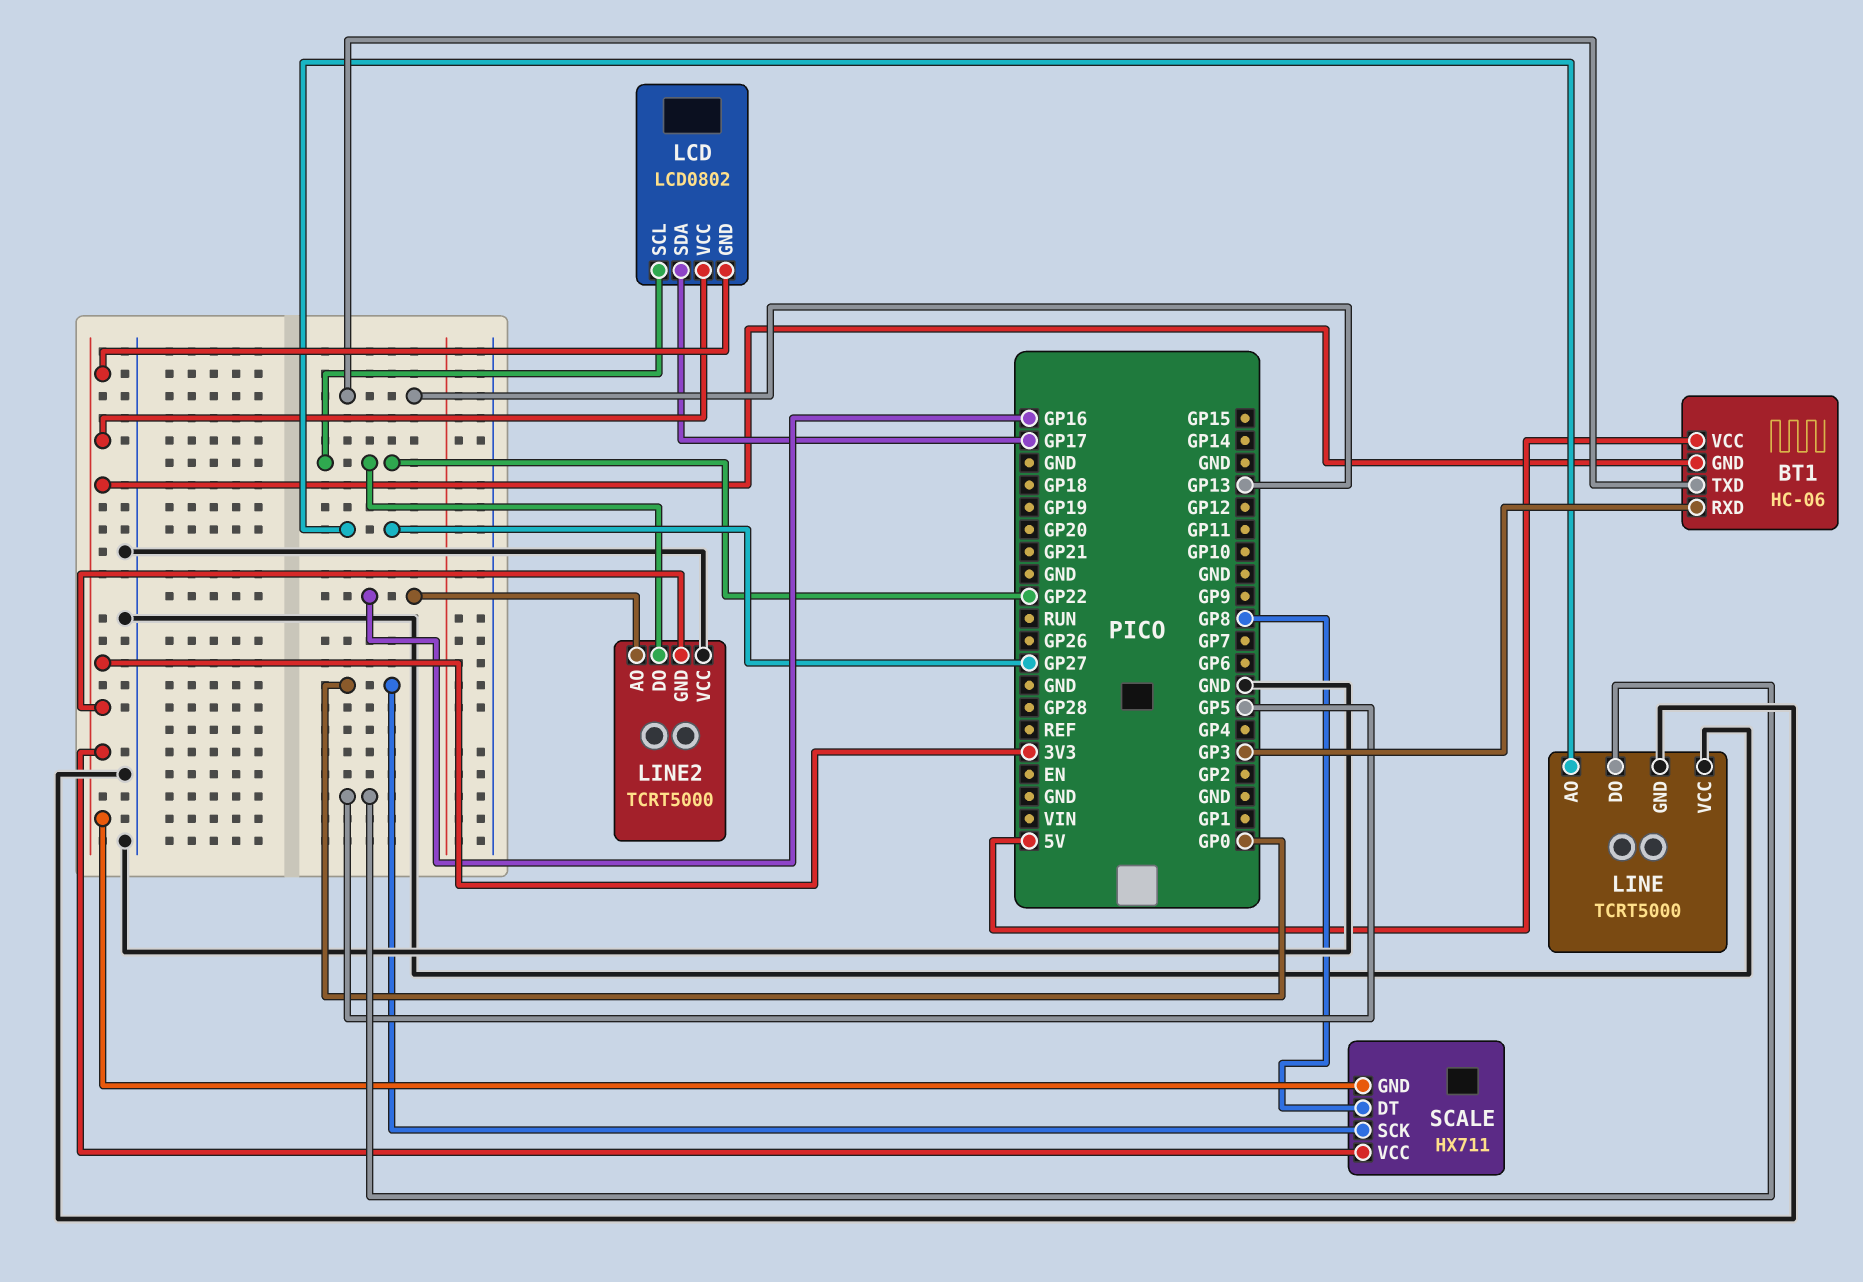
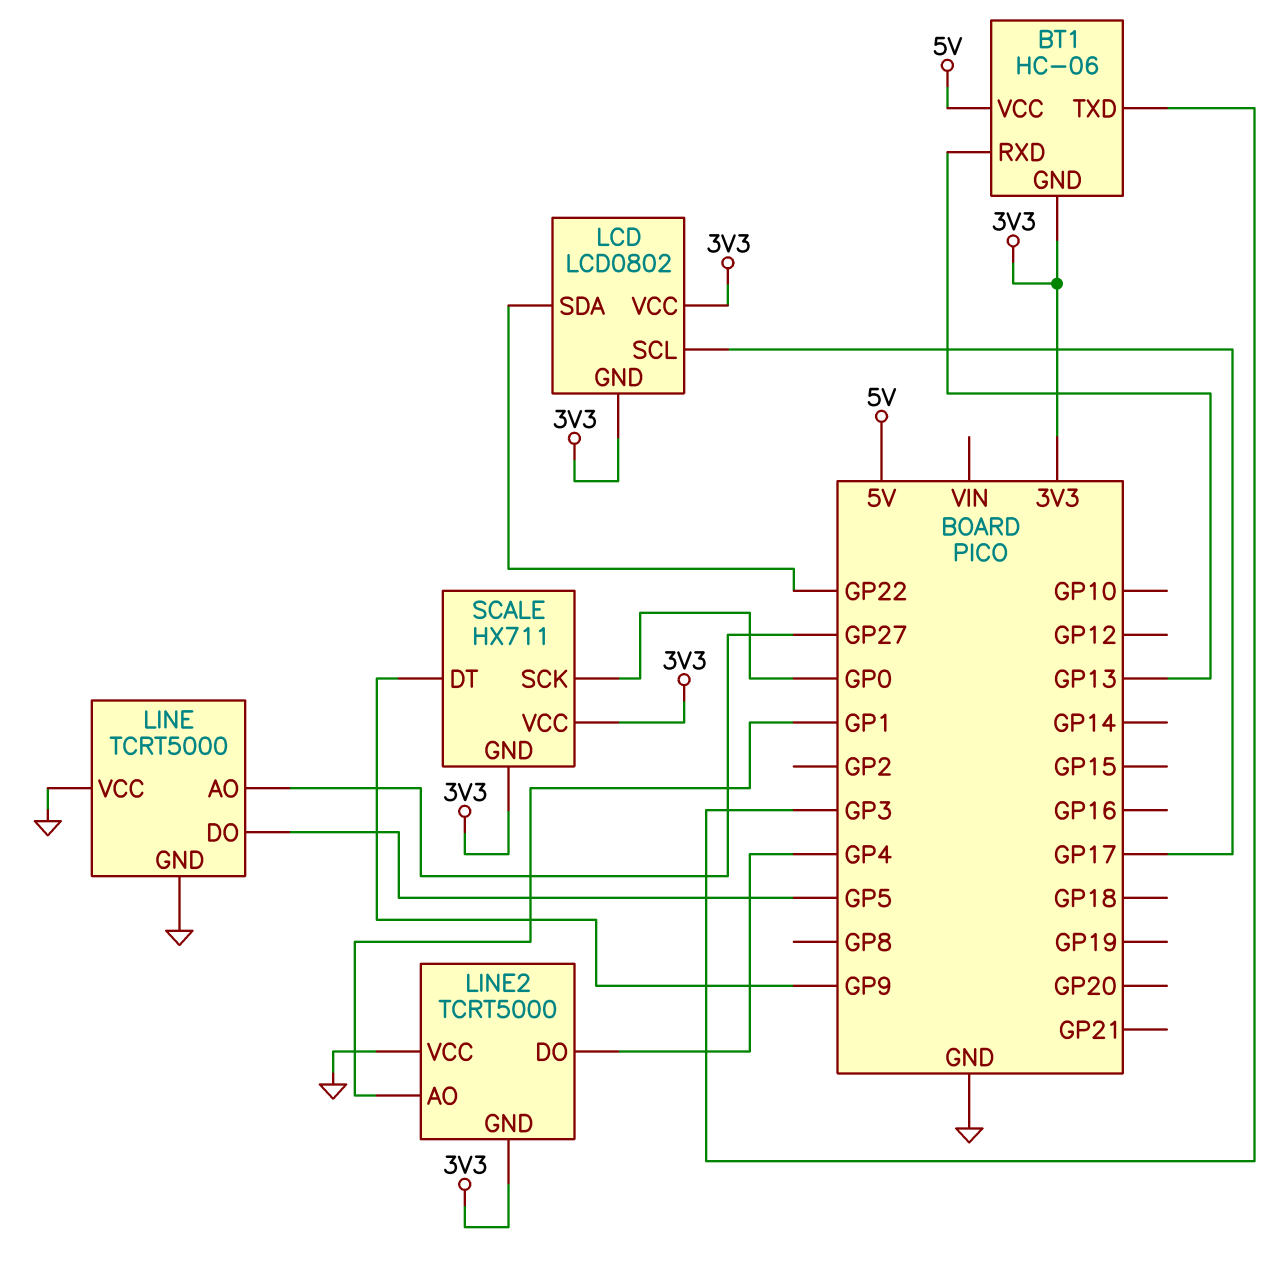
BT1 pin RXD: GP3 -> GP13
BT1 pin TXD: GP13 -> GP3
LCD pin SCL: GP22 -> GP17
LCD pin SDA: GP17 -> GP22
LINE2 pin AO: GP16 -> GP1
LINE2 pin DO: GP22 -> GP4
SCALE pin DT: GP8 -> GP9

